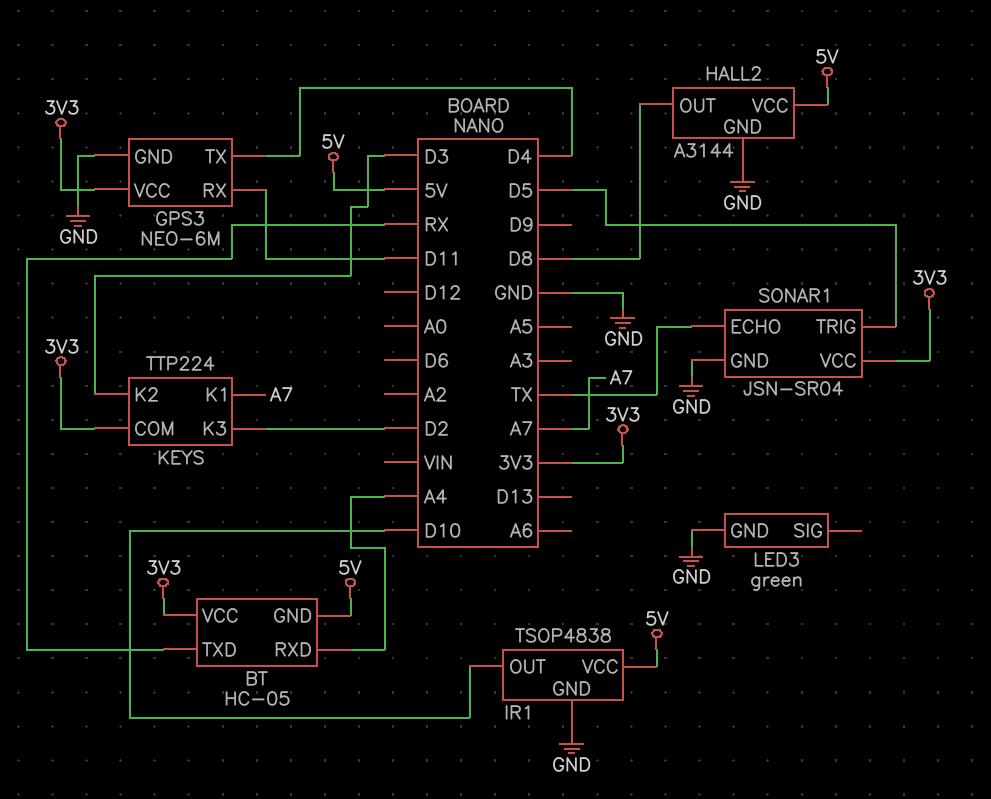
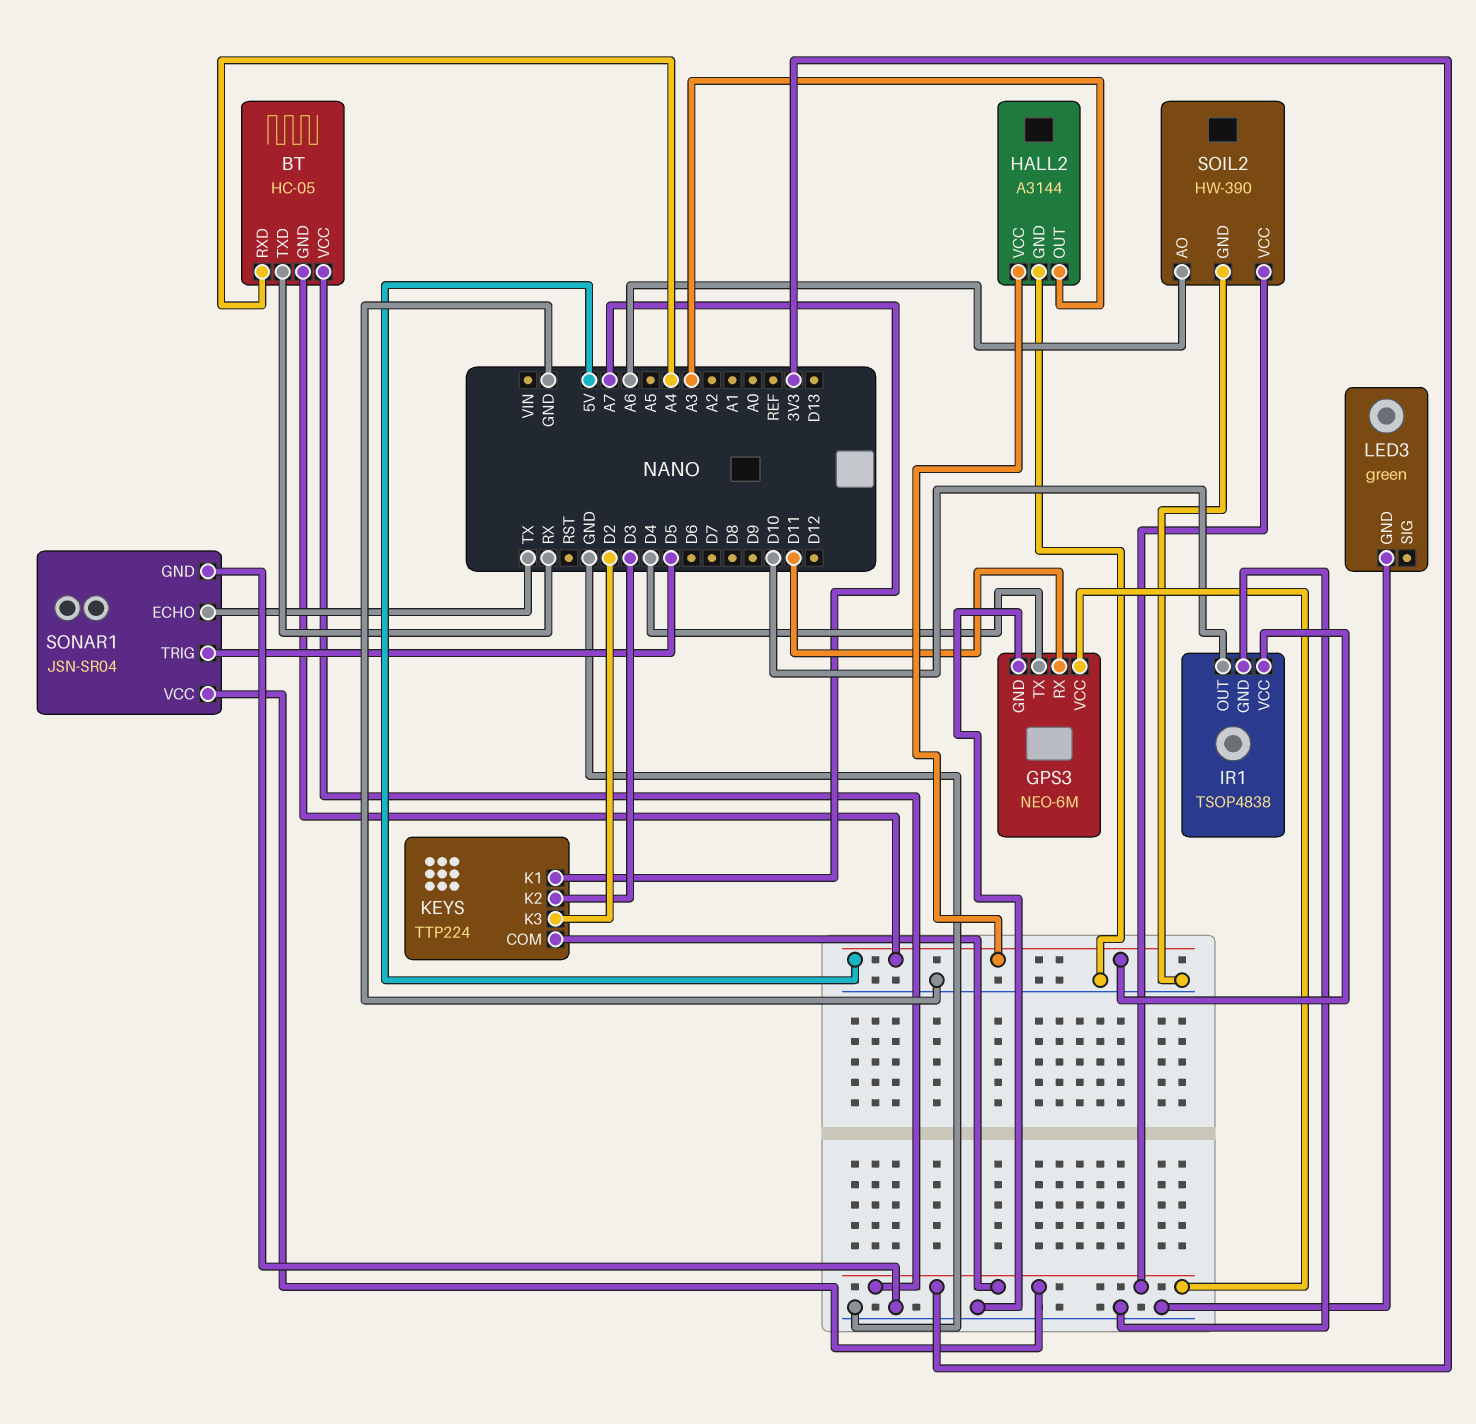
HALL2 pin OUT: D8 -> A3
SOIL2: none -> HW-390
SOIL2 pin AO: none -> A6
SOIL2 pin GND: none -> GND
SOIL2 pin VCC: none -> 3V3

